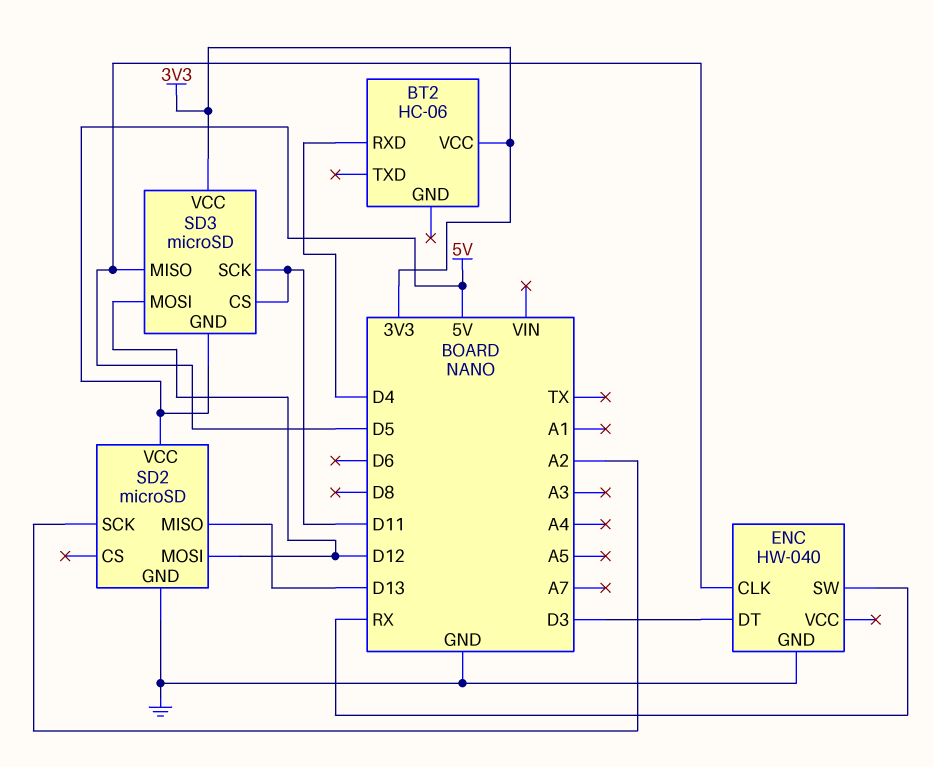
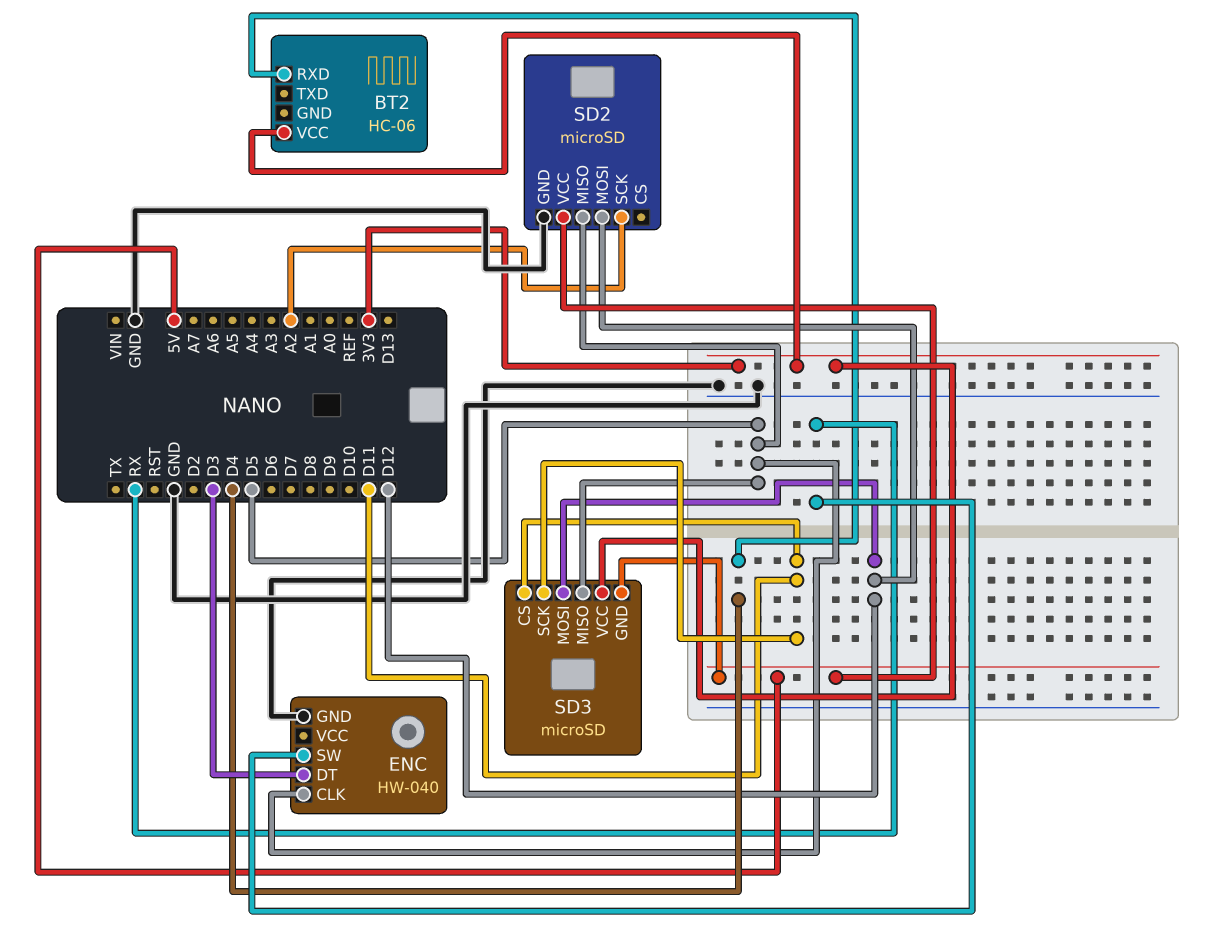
SD2 pin MISO: D13 -> D5

